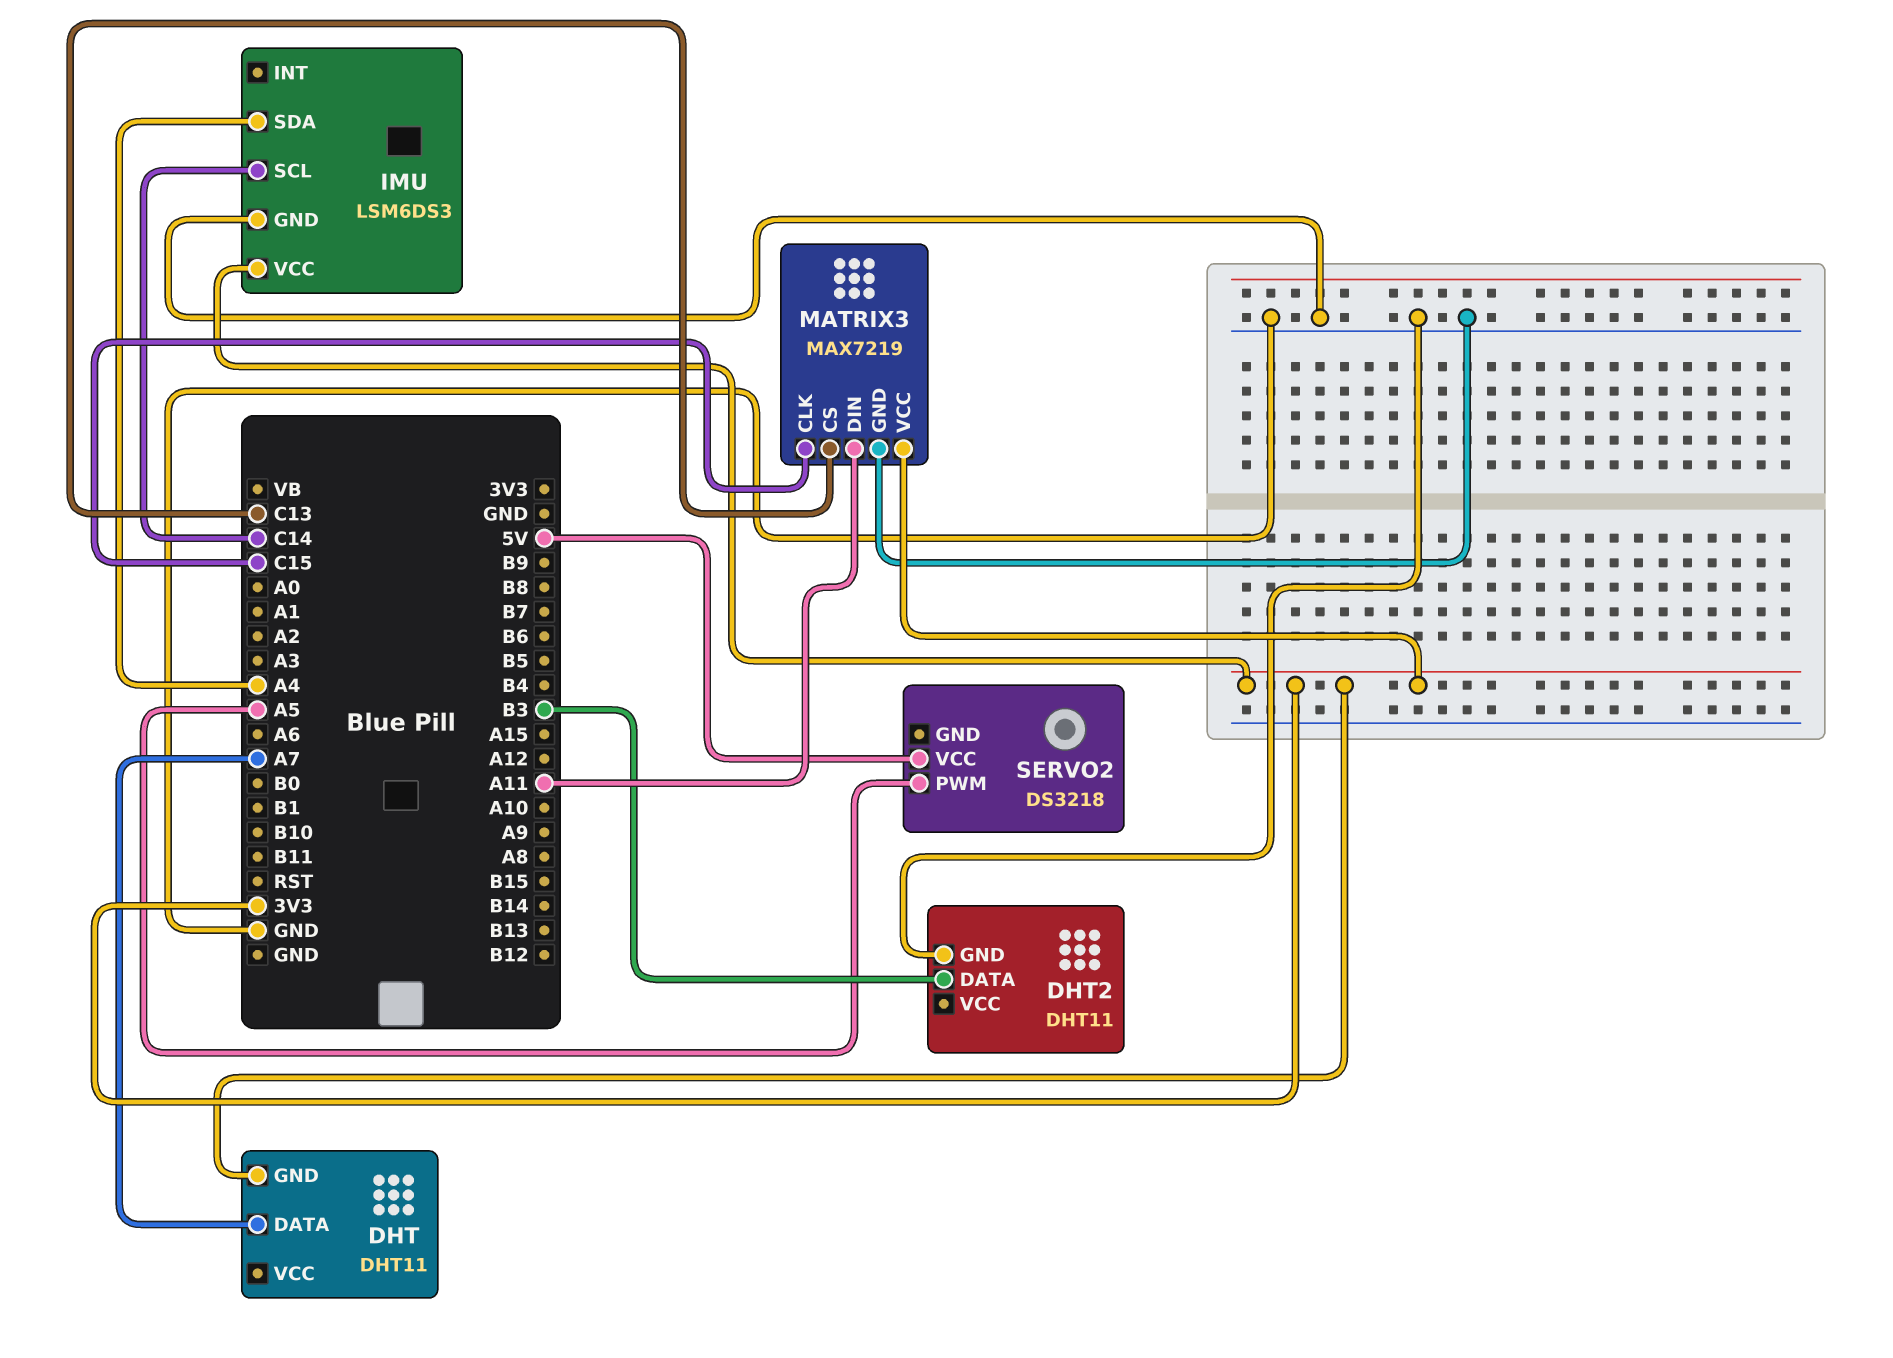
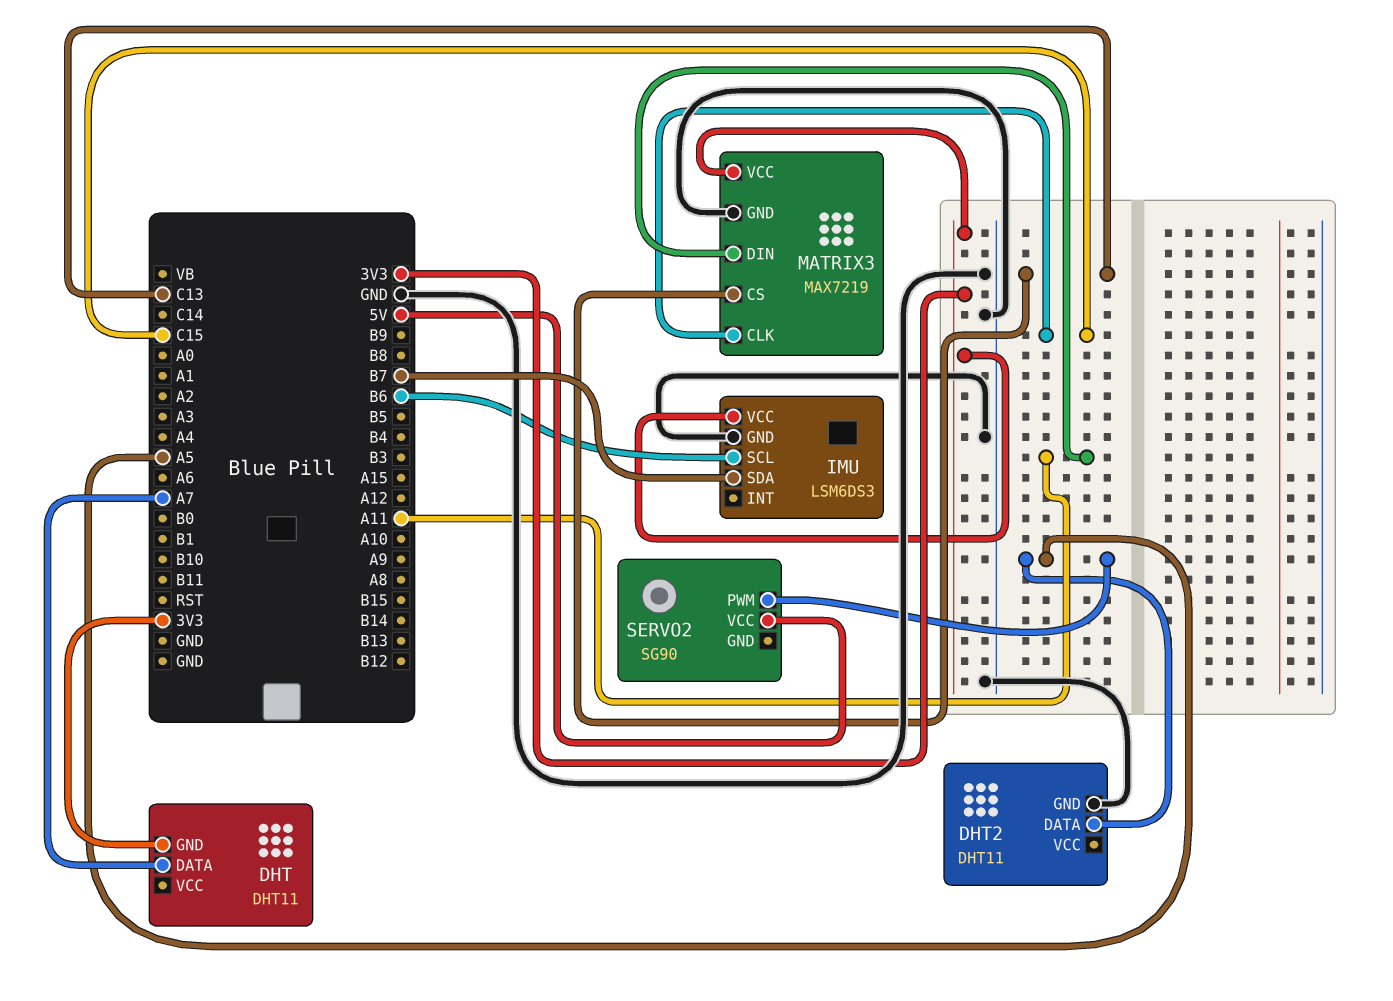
DHT2 pin DATA: B3 -> A5
IMU pin SCL: C14 -> B6
IMU pin SDA: A4 -> B7
SERVO2: DS3218 -> SG90

